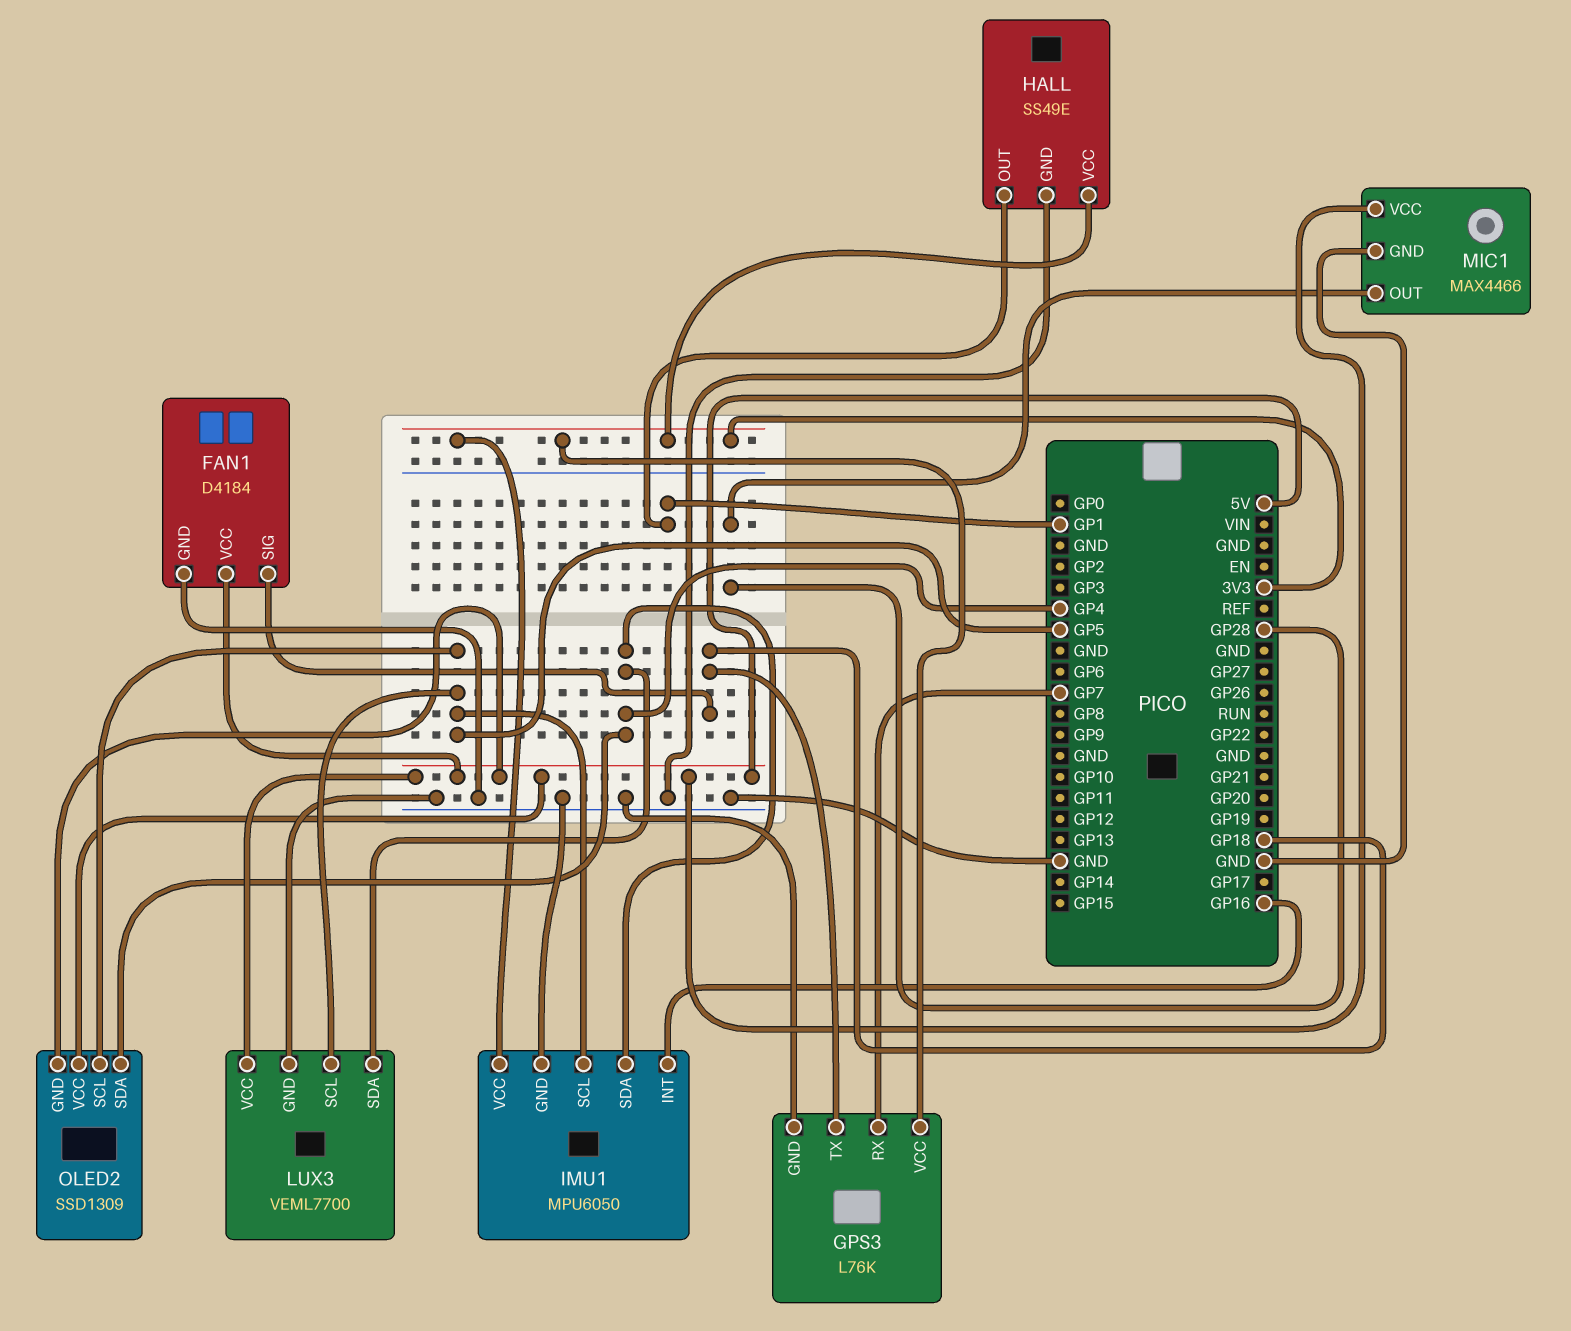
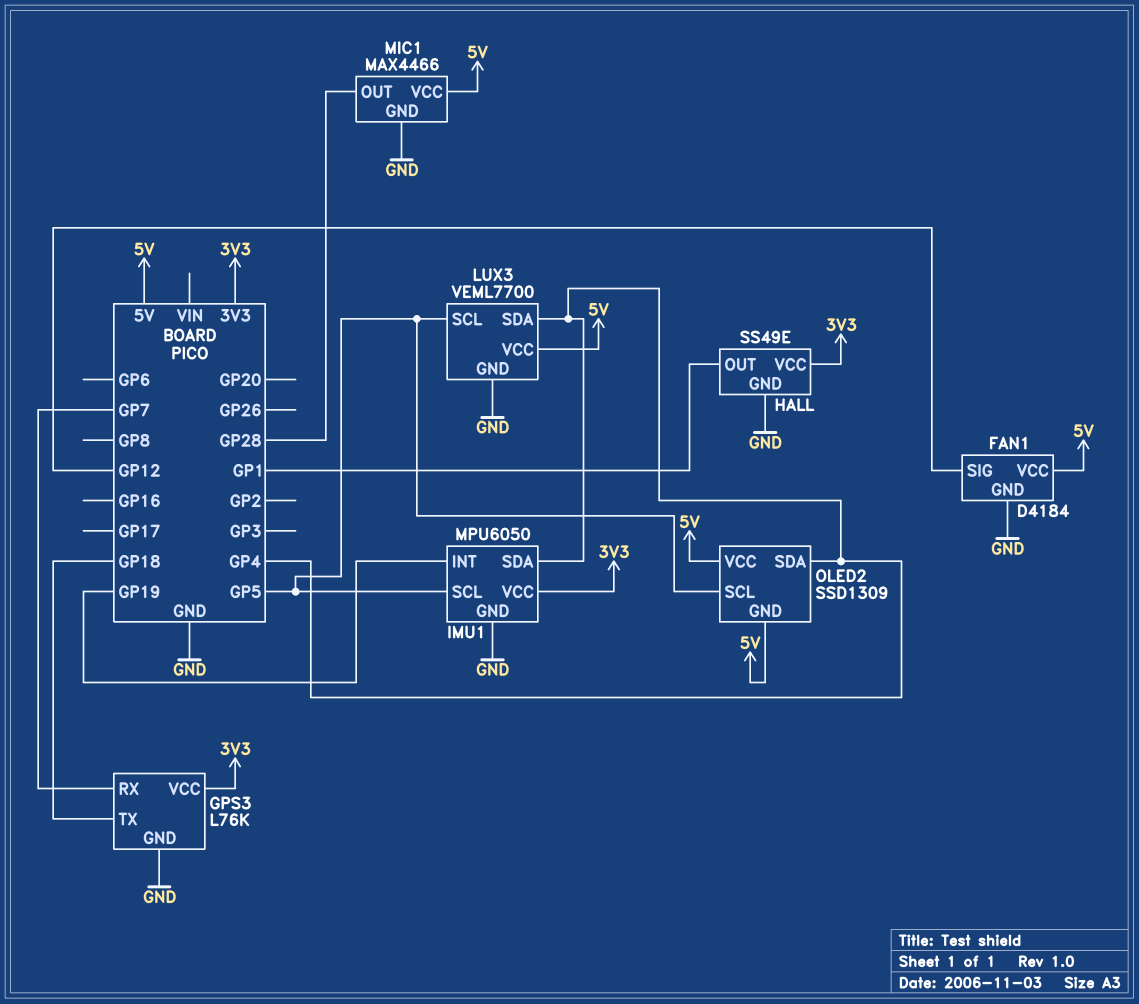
FAN1 pin SIG: GP18 -> GP12
IMU1 pin INT: GP16 -> GP19

